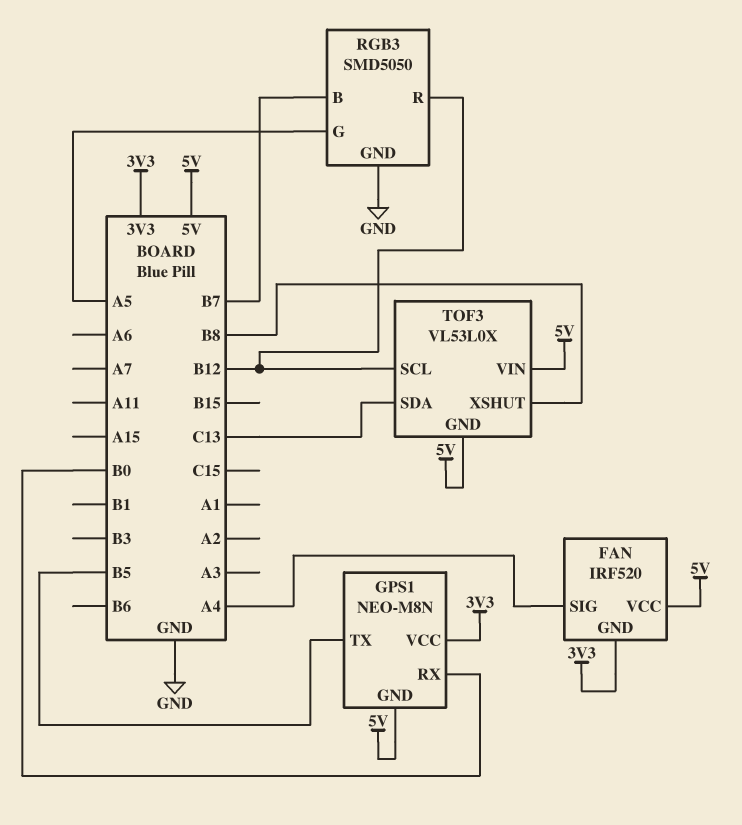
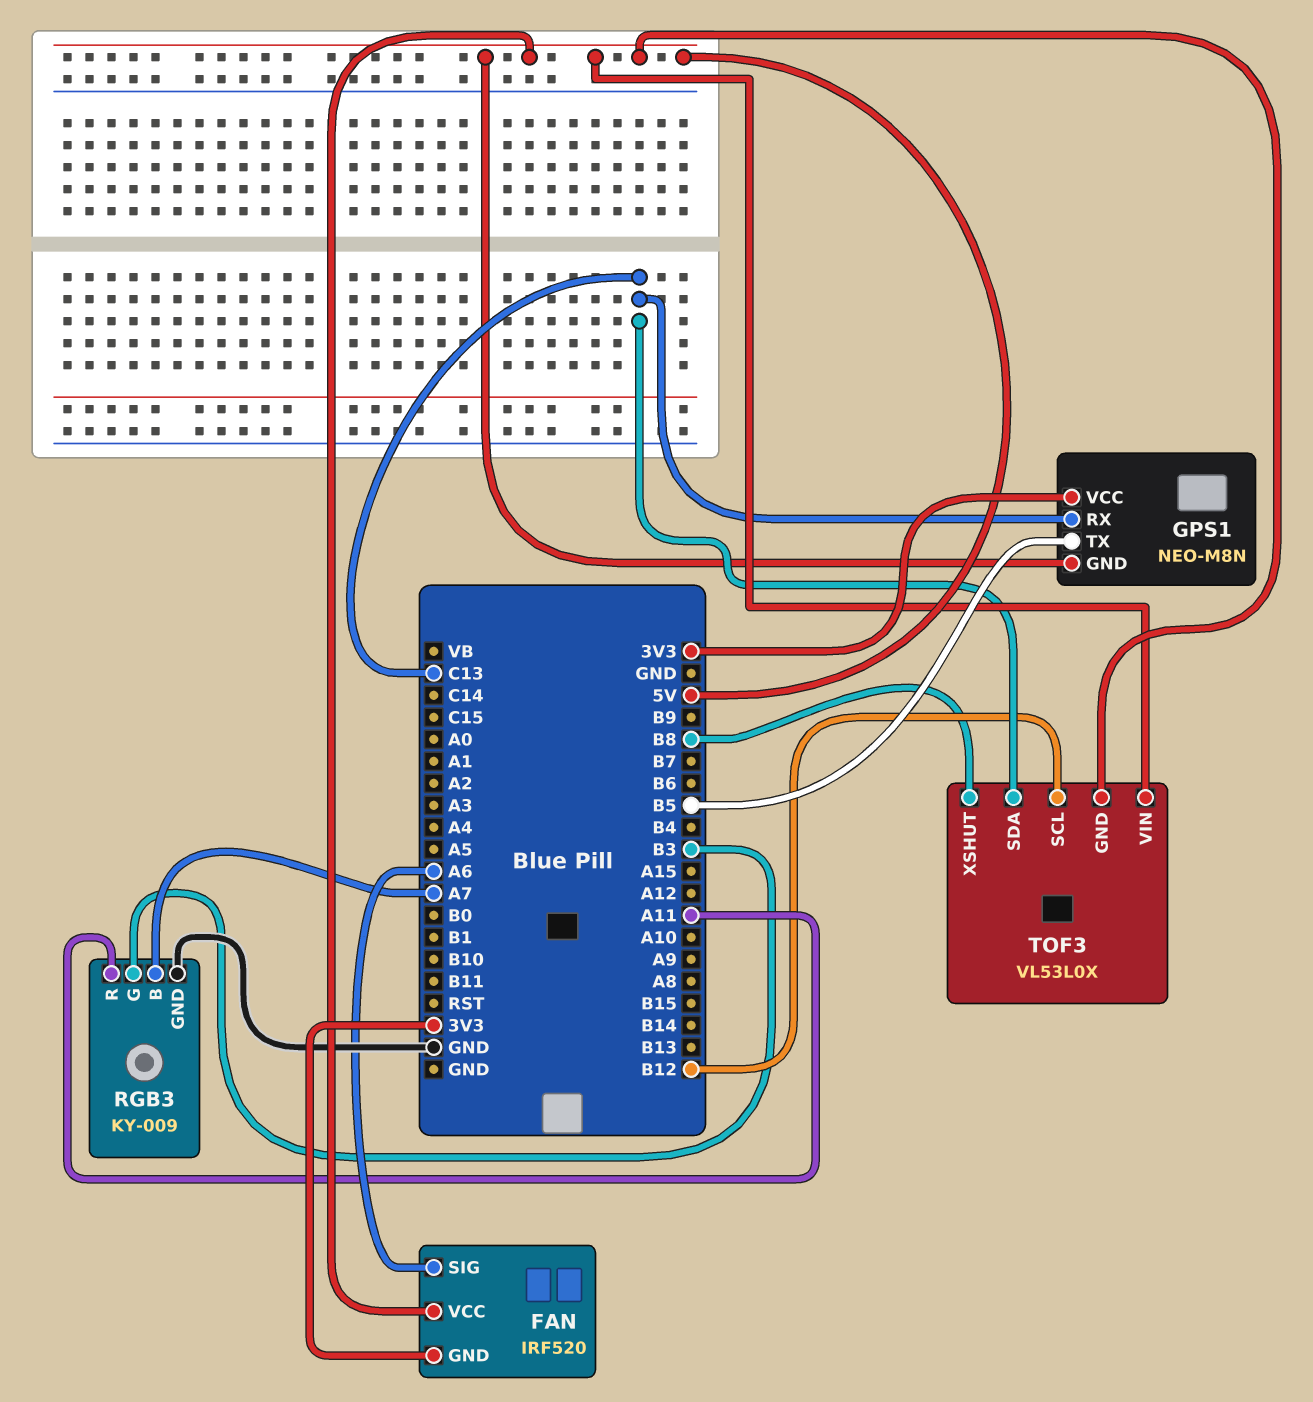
FAN pin SIG: A4 -> A6
GPS1 pin RX: B0 -> C13
RGB3: SMD5050 -> KY-009
RGB3 pin B: B7 -> A7
RGB3 pin G: A5 -> B3
RGB3 pin R: B12 -> A11

